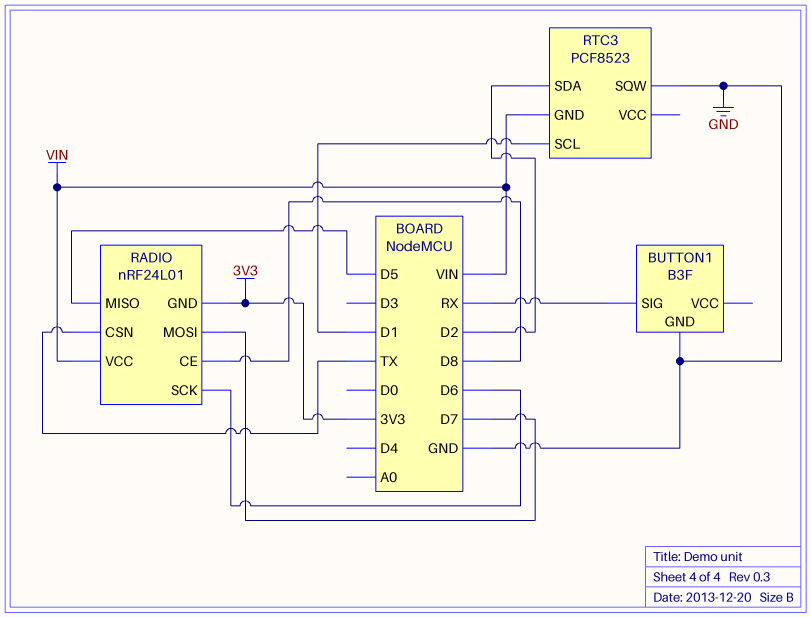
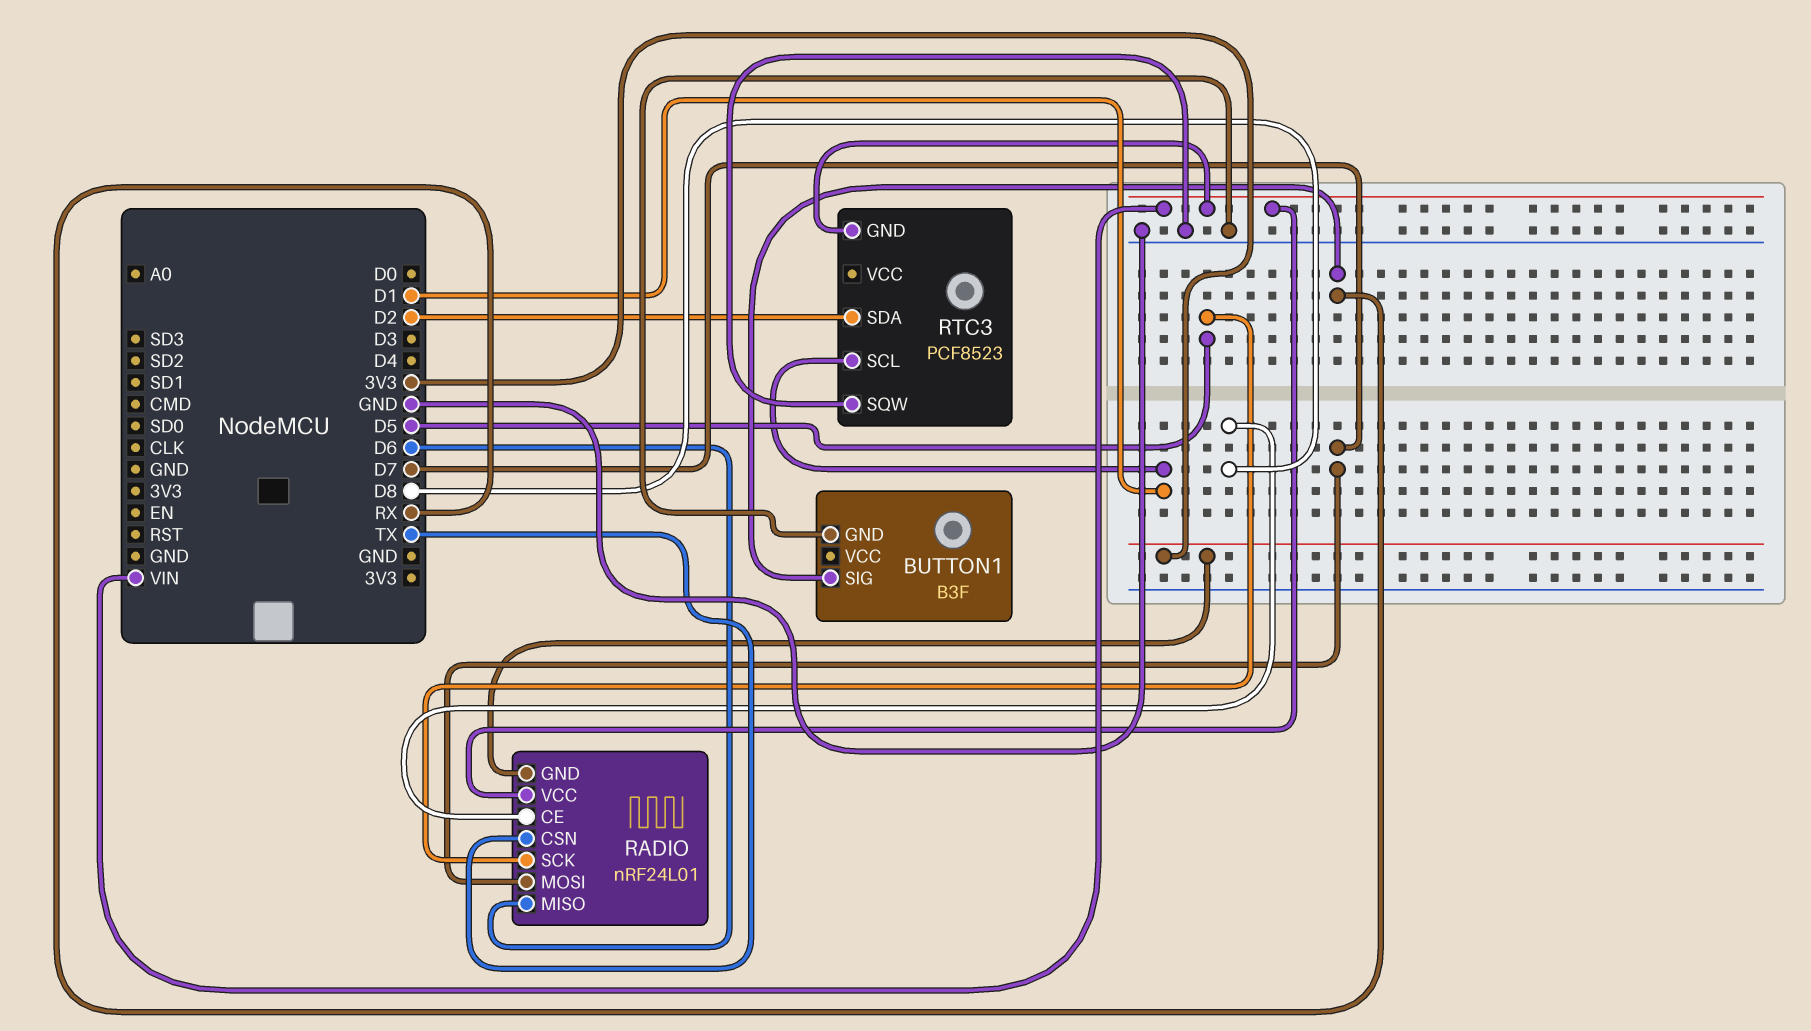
RADIO pin MISO: D5 -> D6
RADIO pin SCK: D6 -> D5

